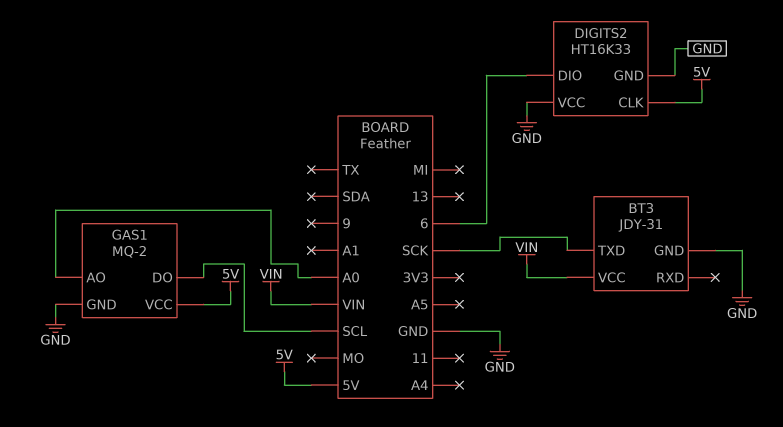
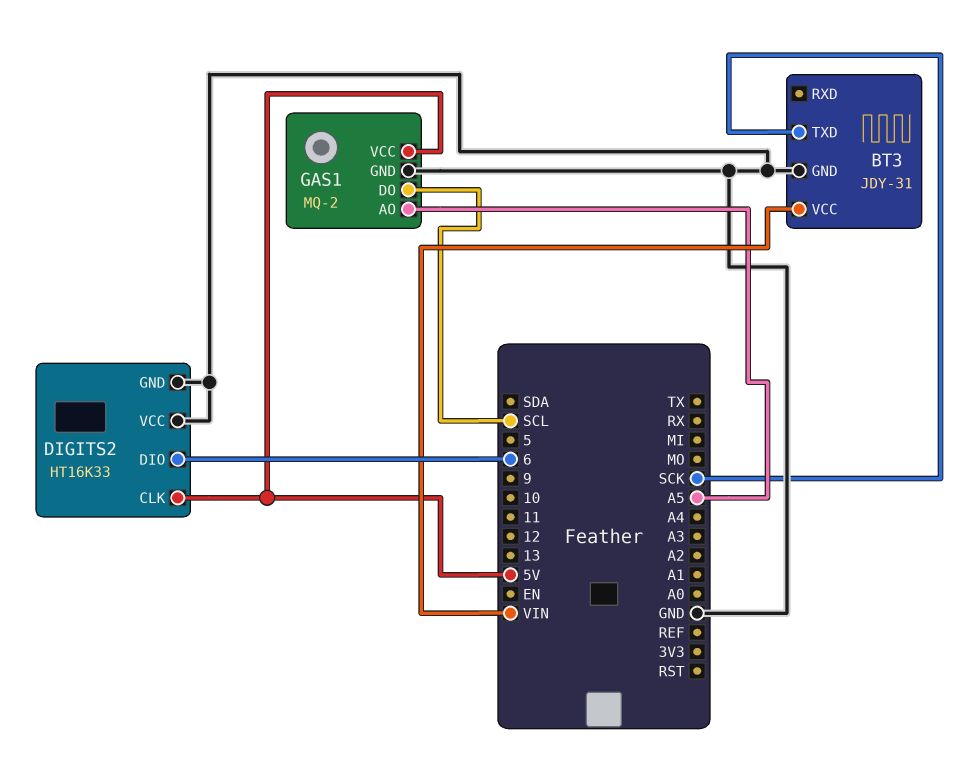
GAS1 pin AO: A0 -> A5

